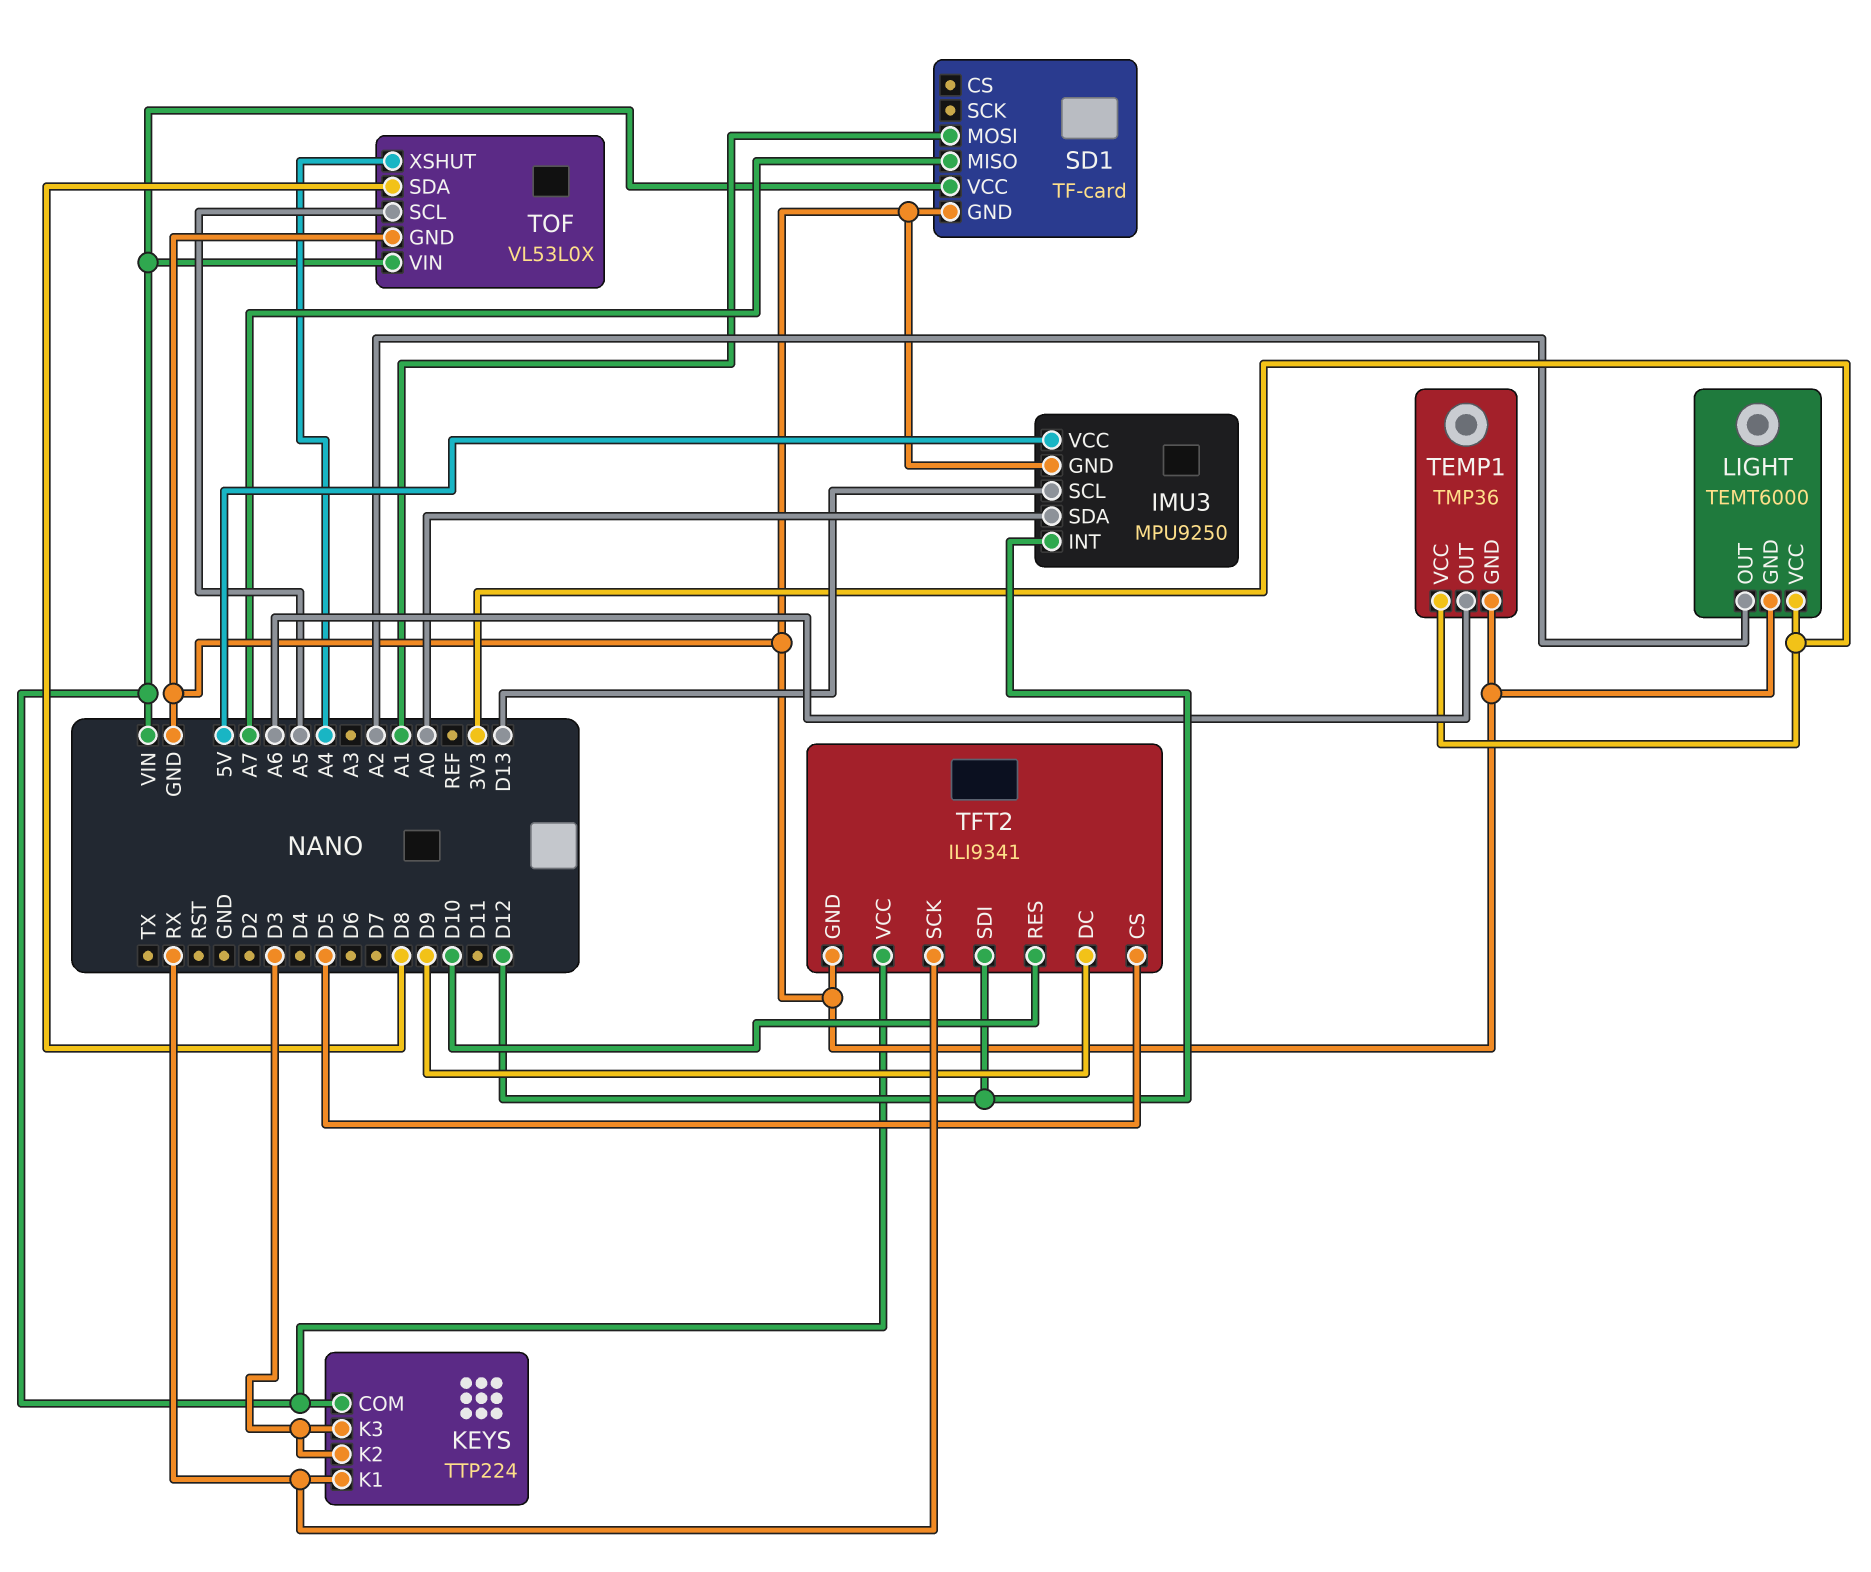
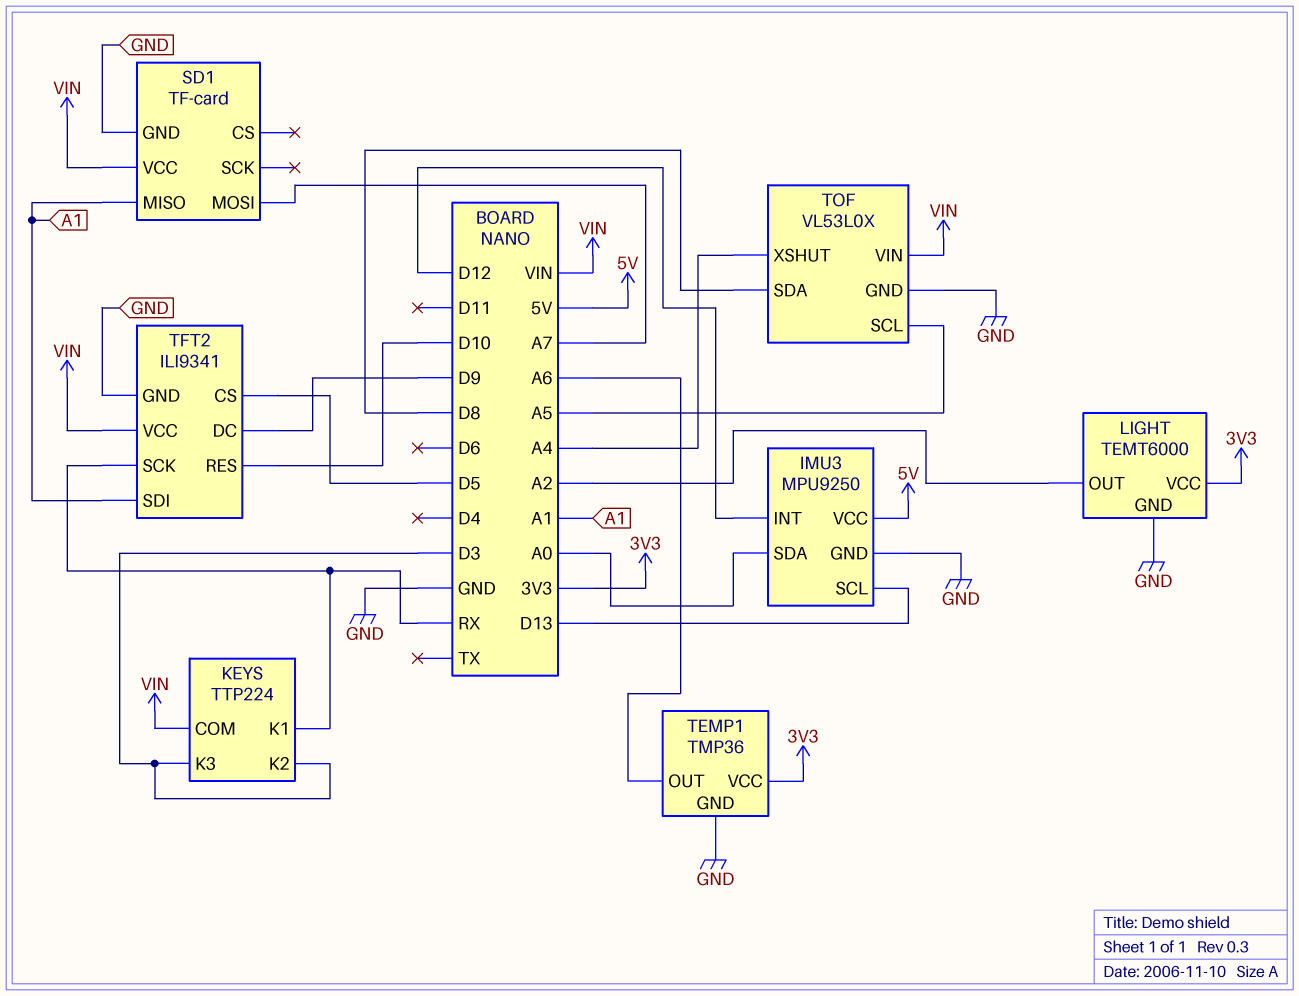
SD1 pin MISO: A7 -> A1
SD1 pin MOSI: A1 -> A7
TFT2 pin SDI: D12 -> A1

